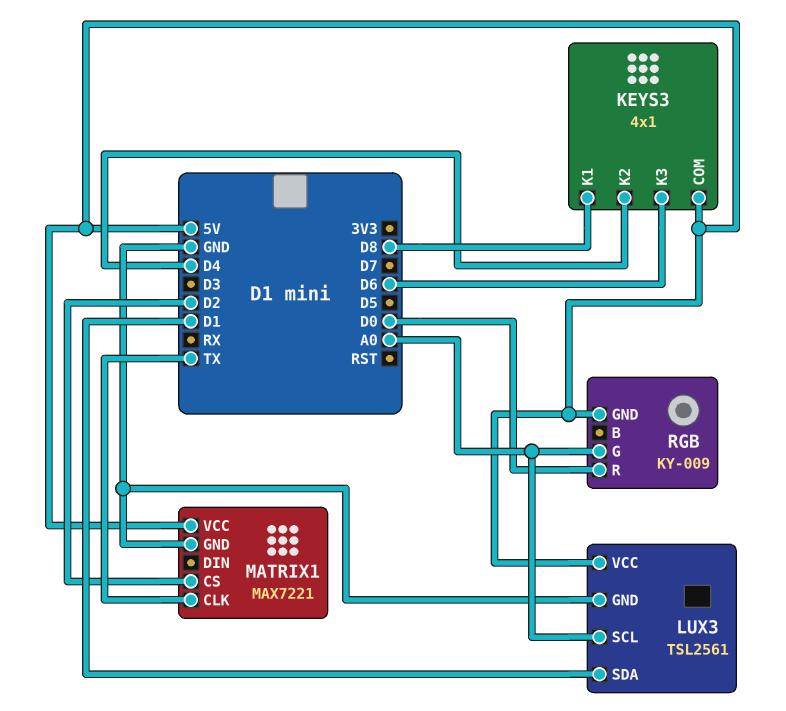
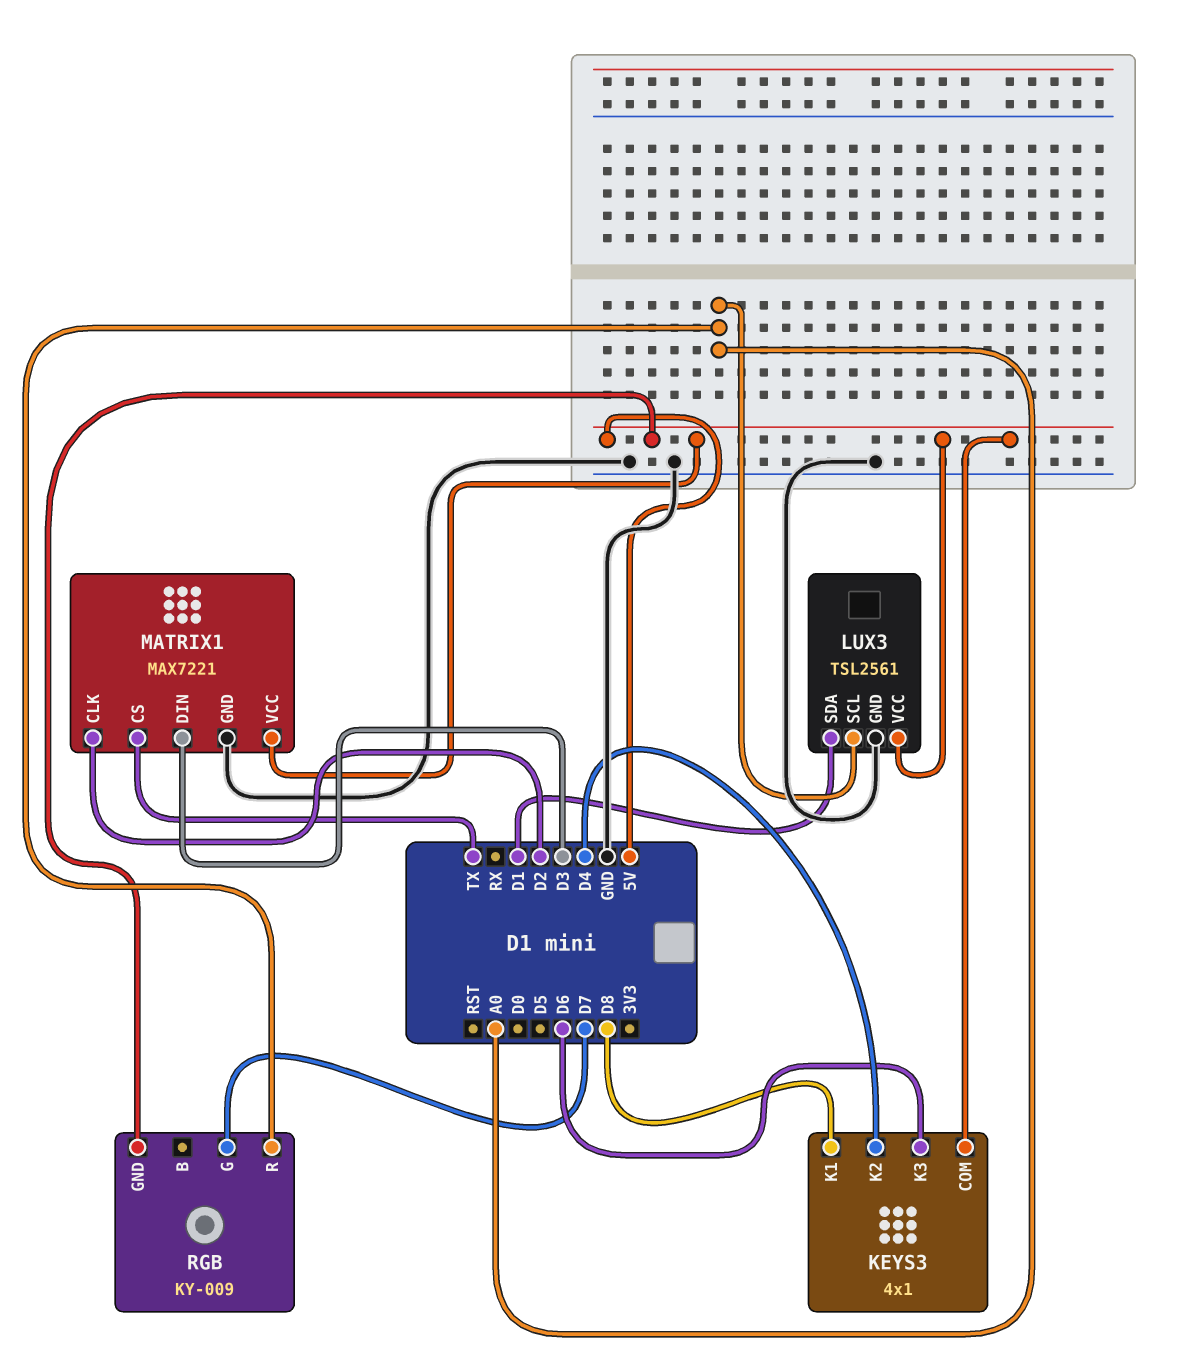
MATRIX1 pin CLK: TX -> D2
MATRIX1 pin CS: D2 -> TX
MATRIX1 pin DIN: none -> D3
RGB pin G: A0 -> D7
RGB pin R: D0 -> A0

